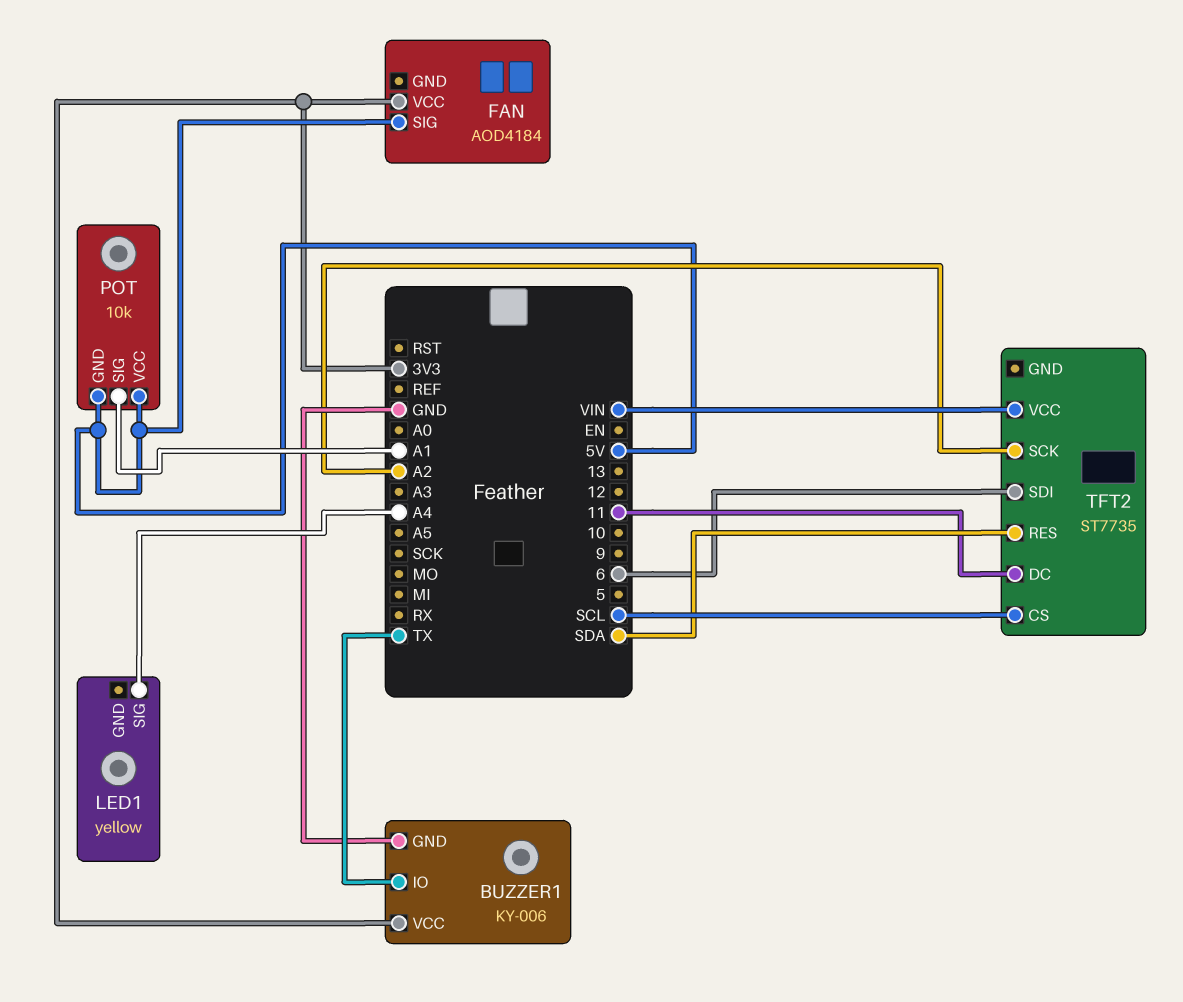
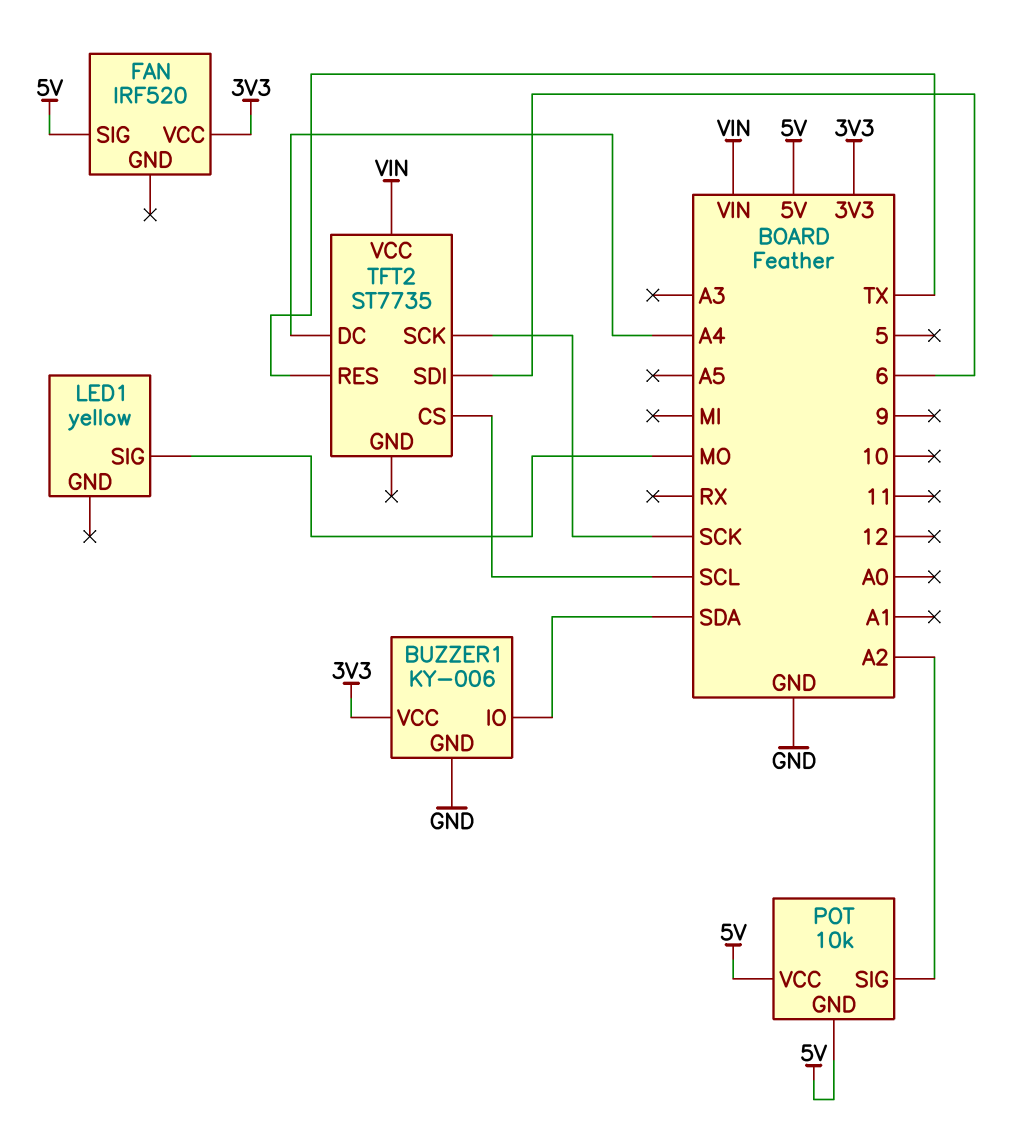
BUZZER1 pin IO: TX -> SDA
FAN: AOD4184 -> IRF520
LED1 pin SIG: A4 -> MO
POT pin SIG: A1 -> A2
TFT2 pin DC: 11 -> A4
TFT2 pin RES: SDA -> TX
TFT2 pin SCK: A2 -> SCK

